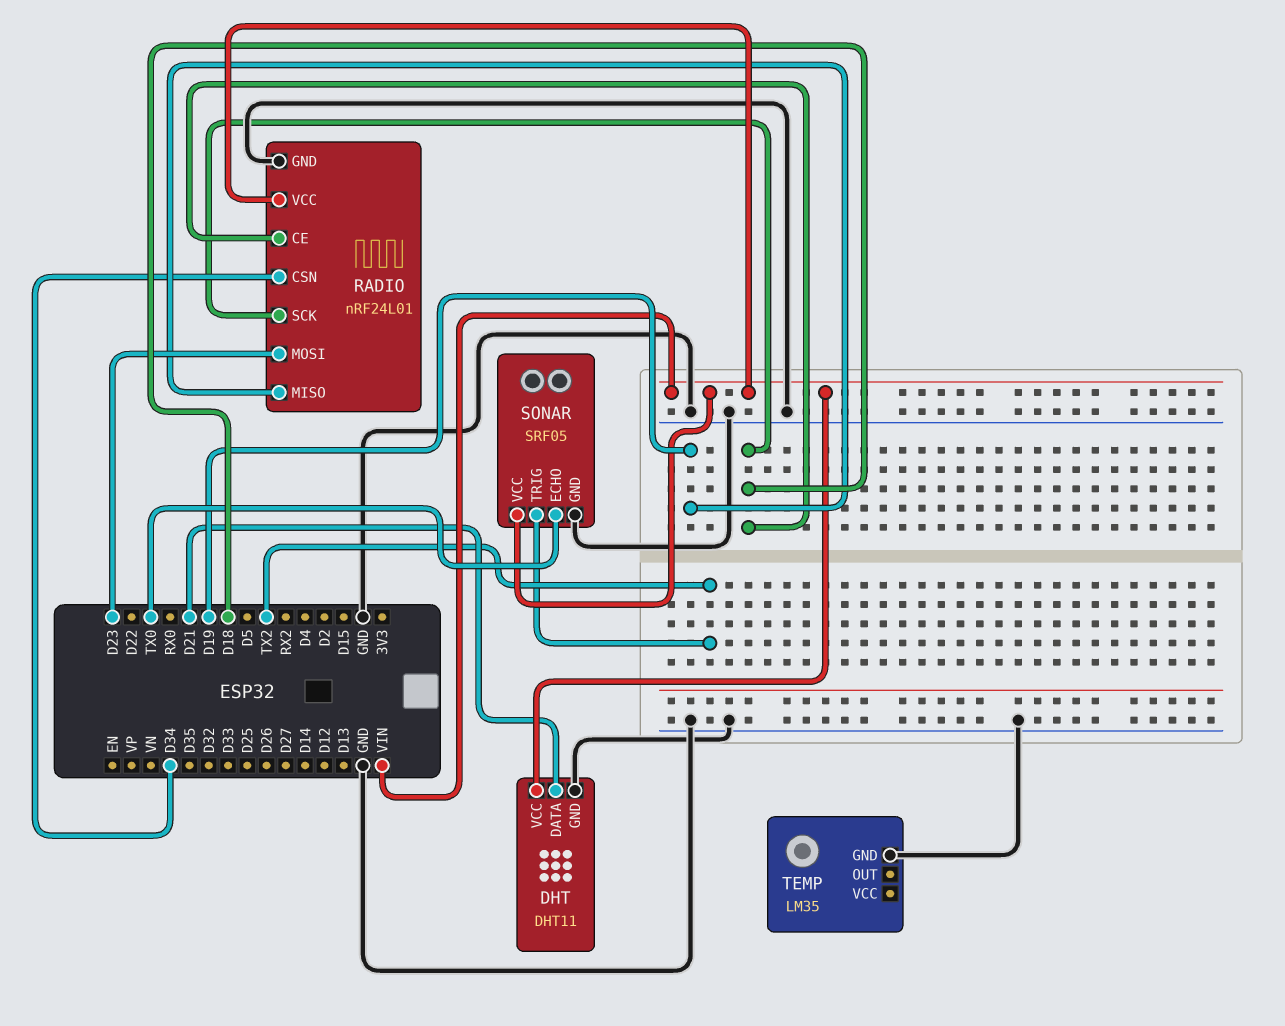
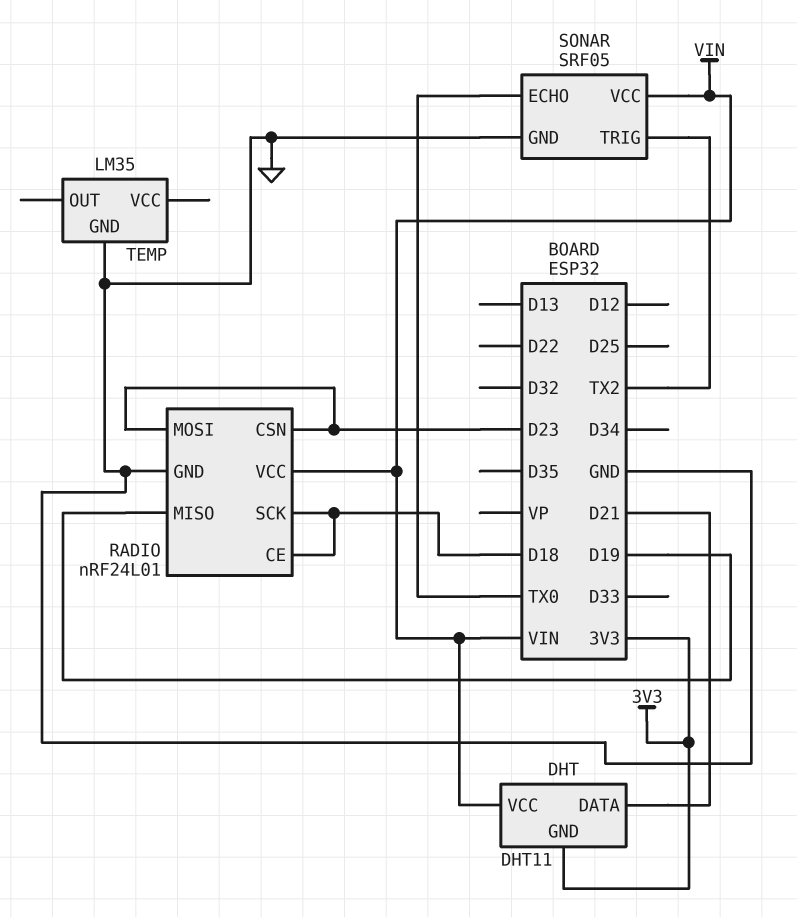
DHT pin GND: GND -> 3V3
RADIO pin CSN: D34 -> D23

